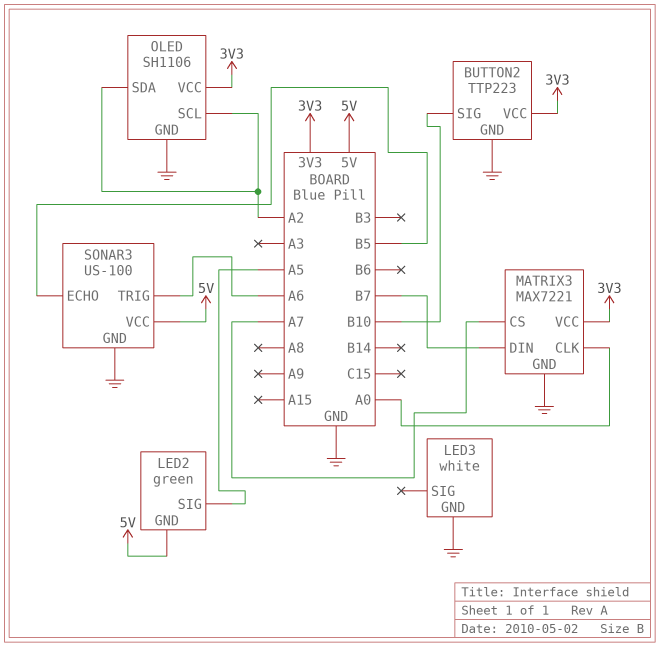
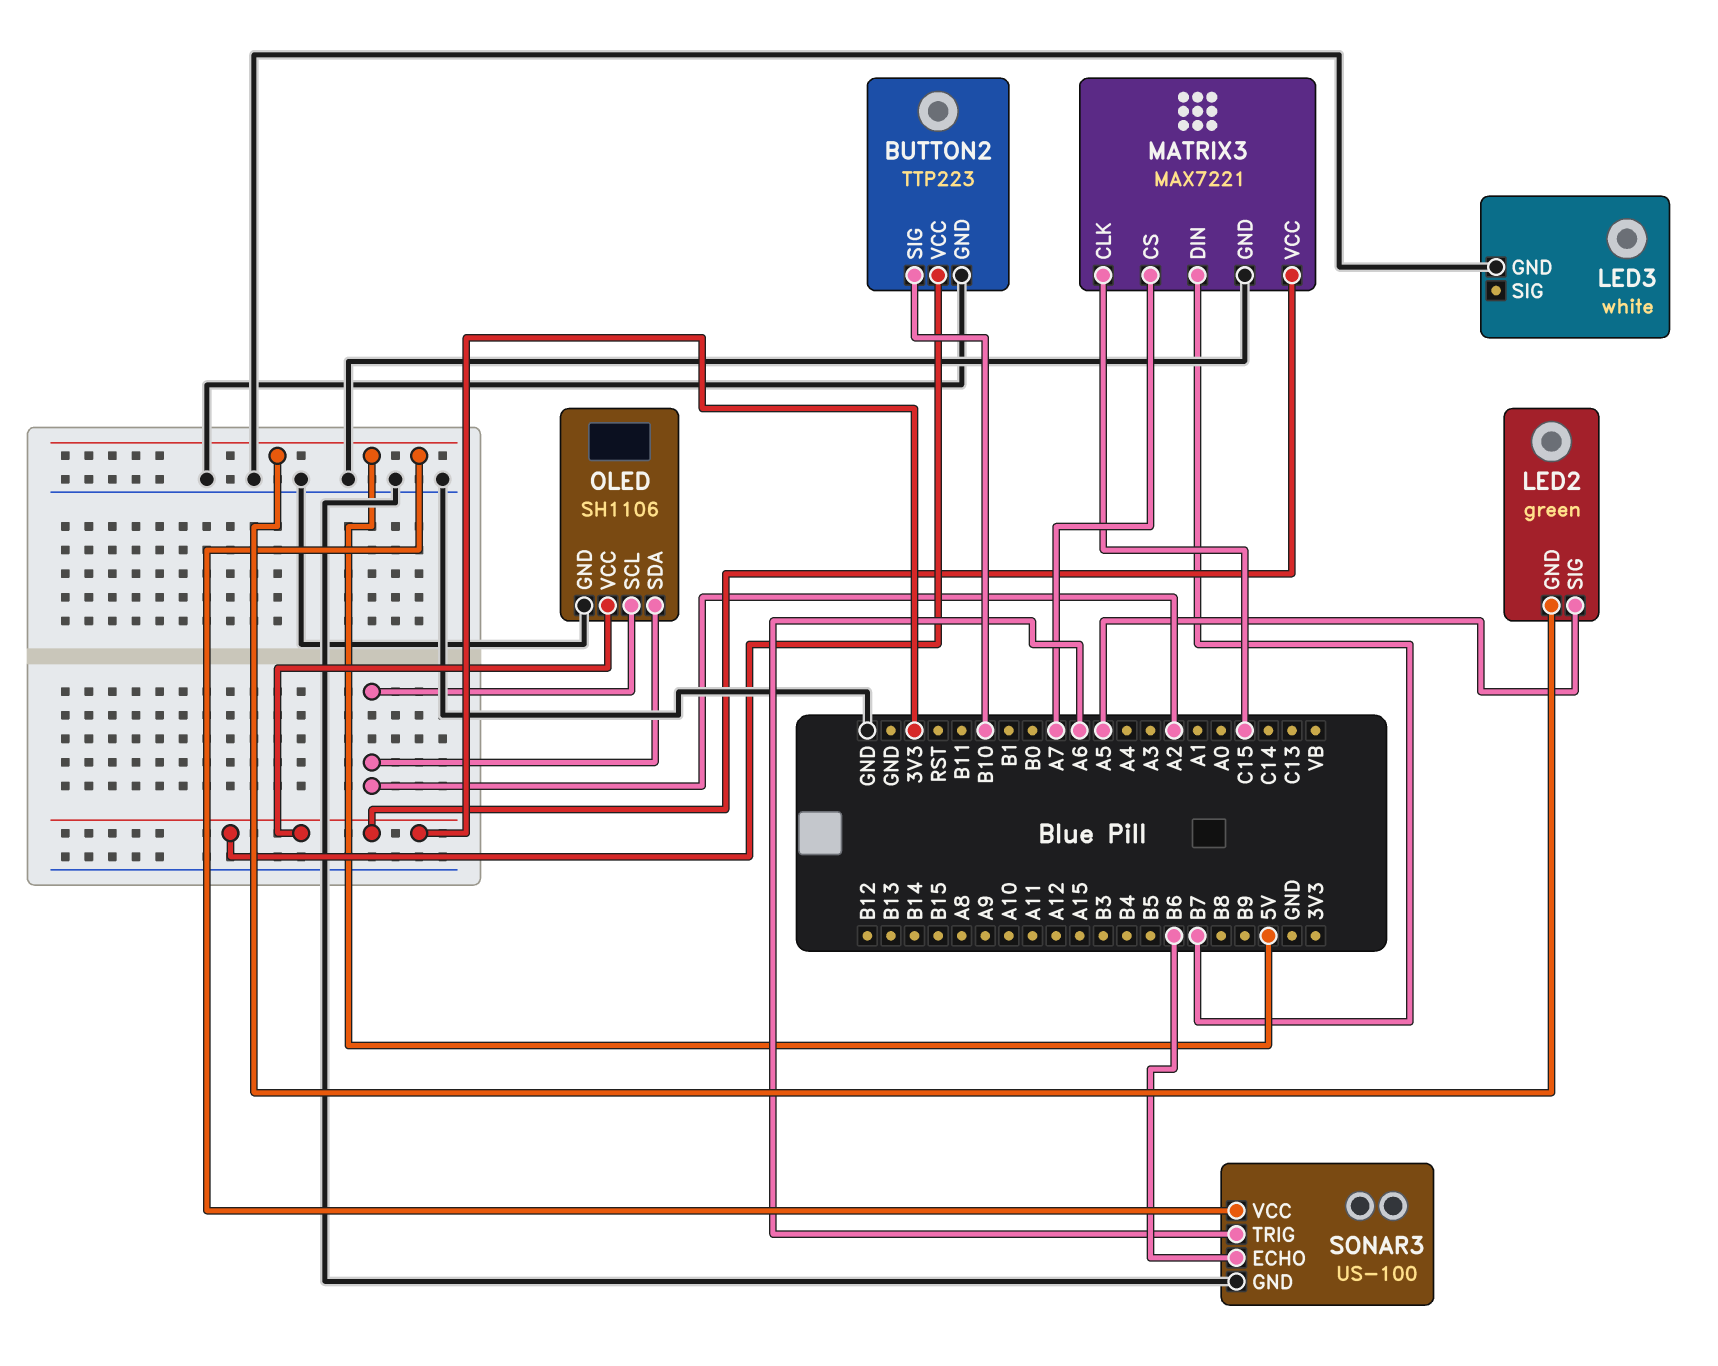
MATRIX3 pin CLK: A0 -> C15
SONAR3 pin ECHO: B5 -> B6

